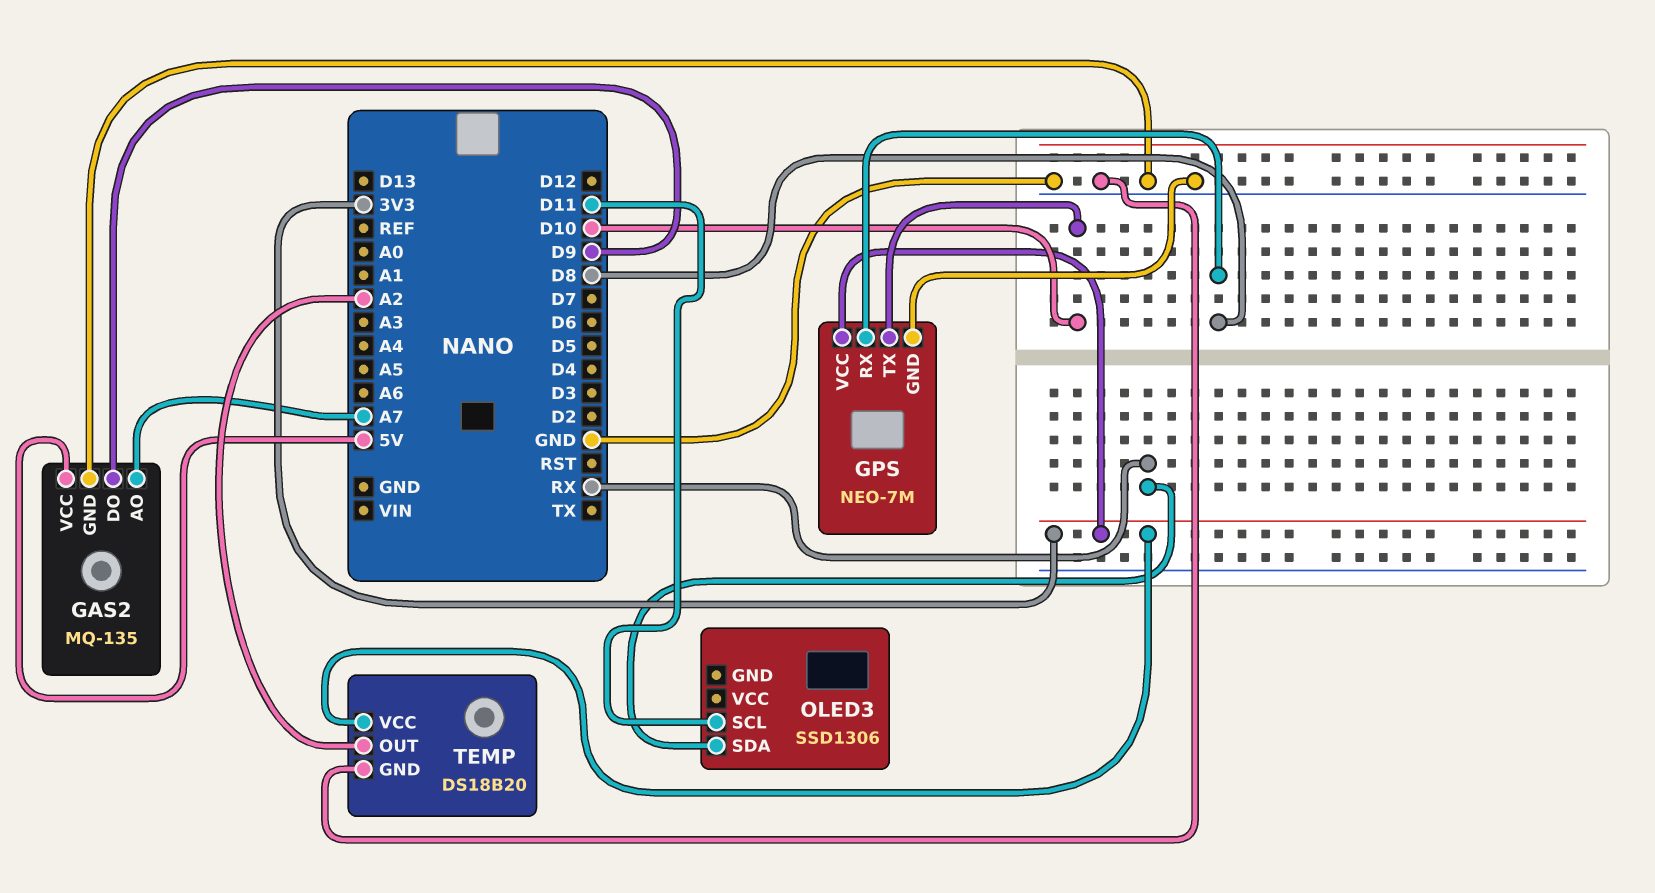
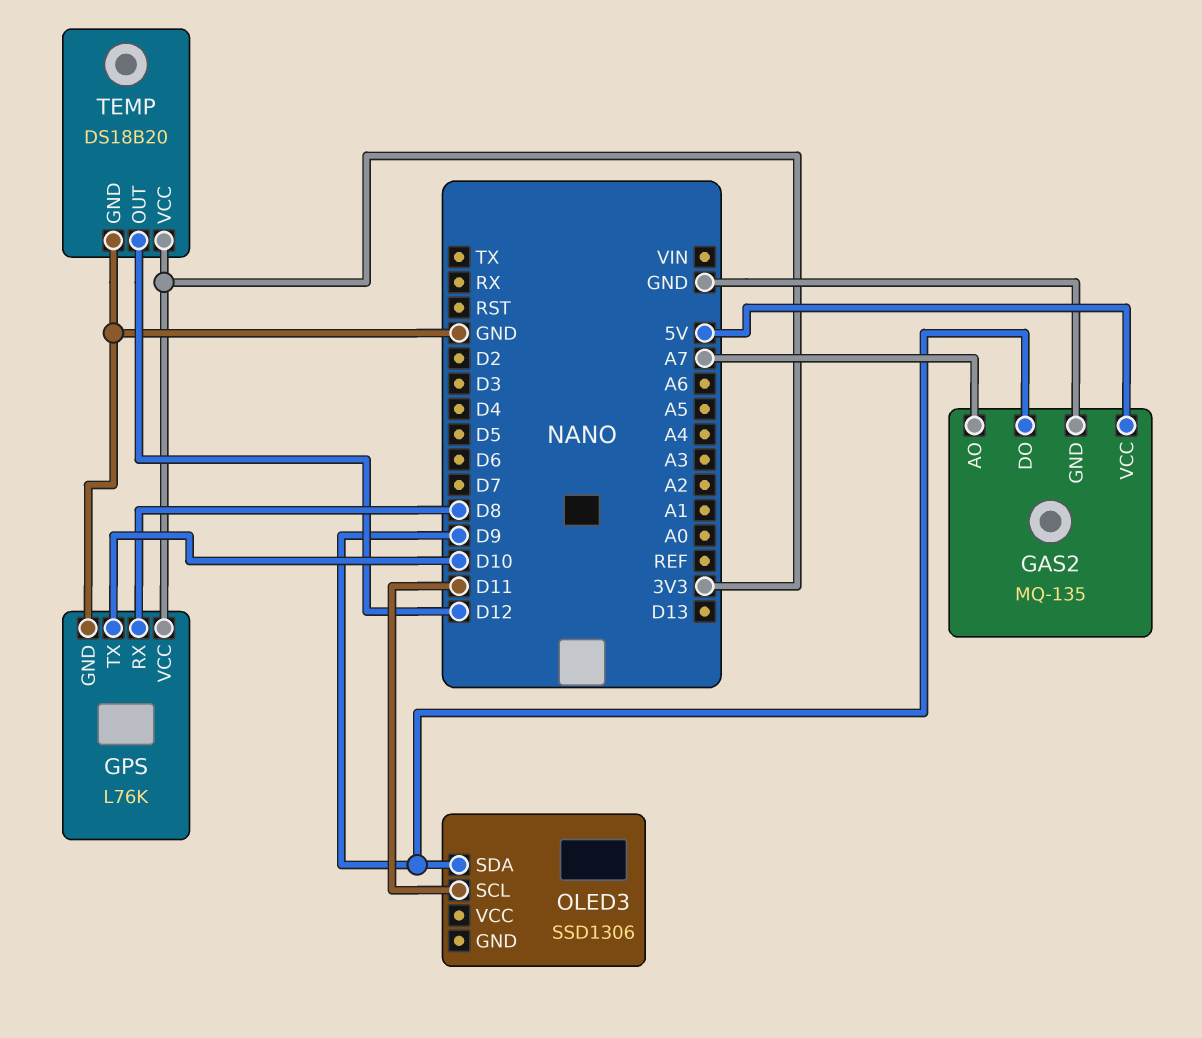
GPS: NEO-7M -> L76K
OLED3 pin SDA: RX -> D9
TEMP pin OUT: A2 -> D12

